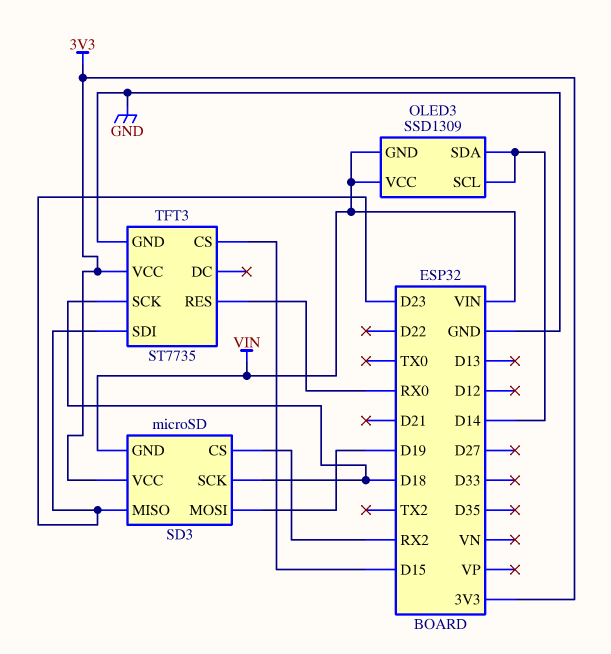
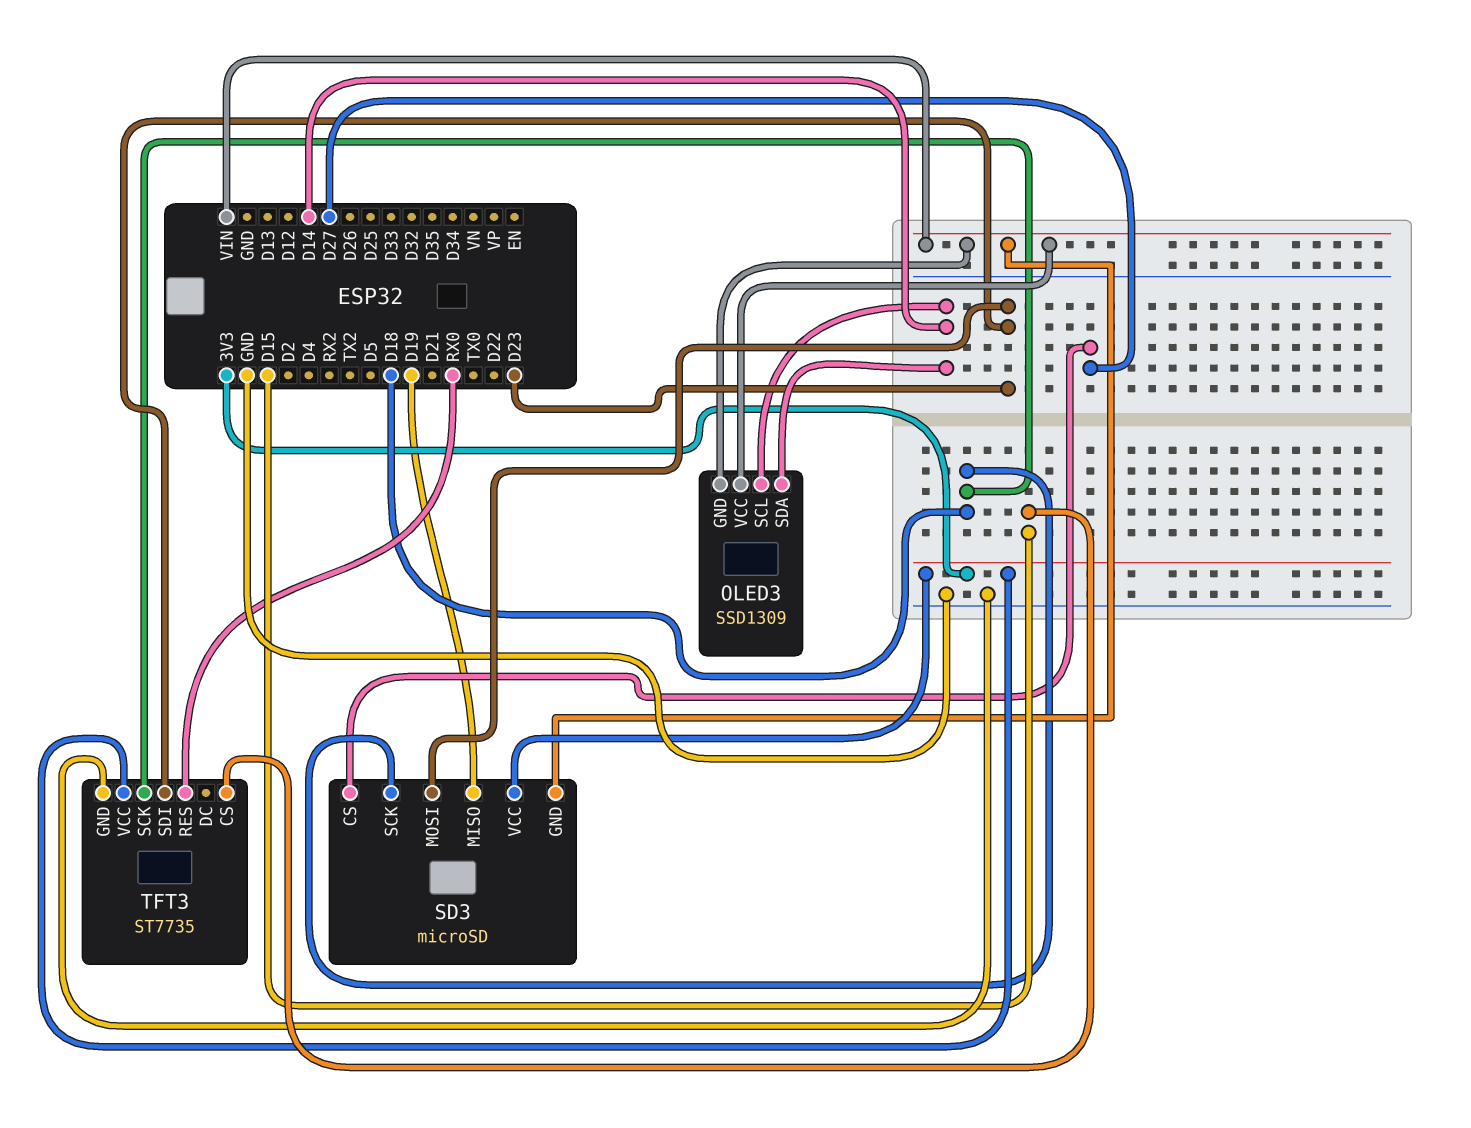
SD3 pin CS: RX2 -> D27
SD3 pin MISO: D23 -> D19
SD3 pin MOSI: D19 -> D23

